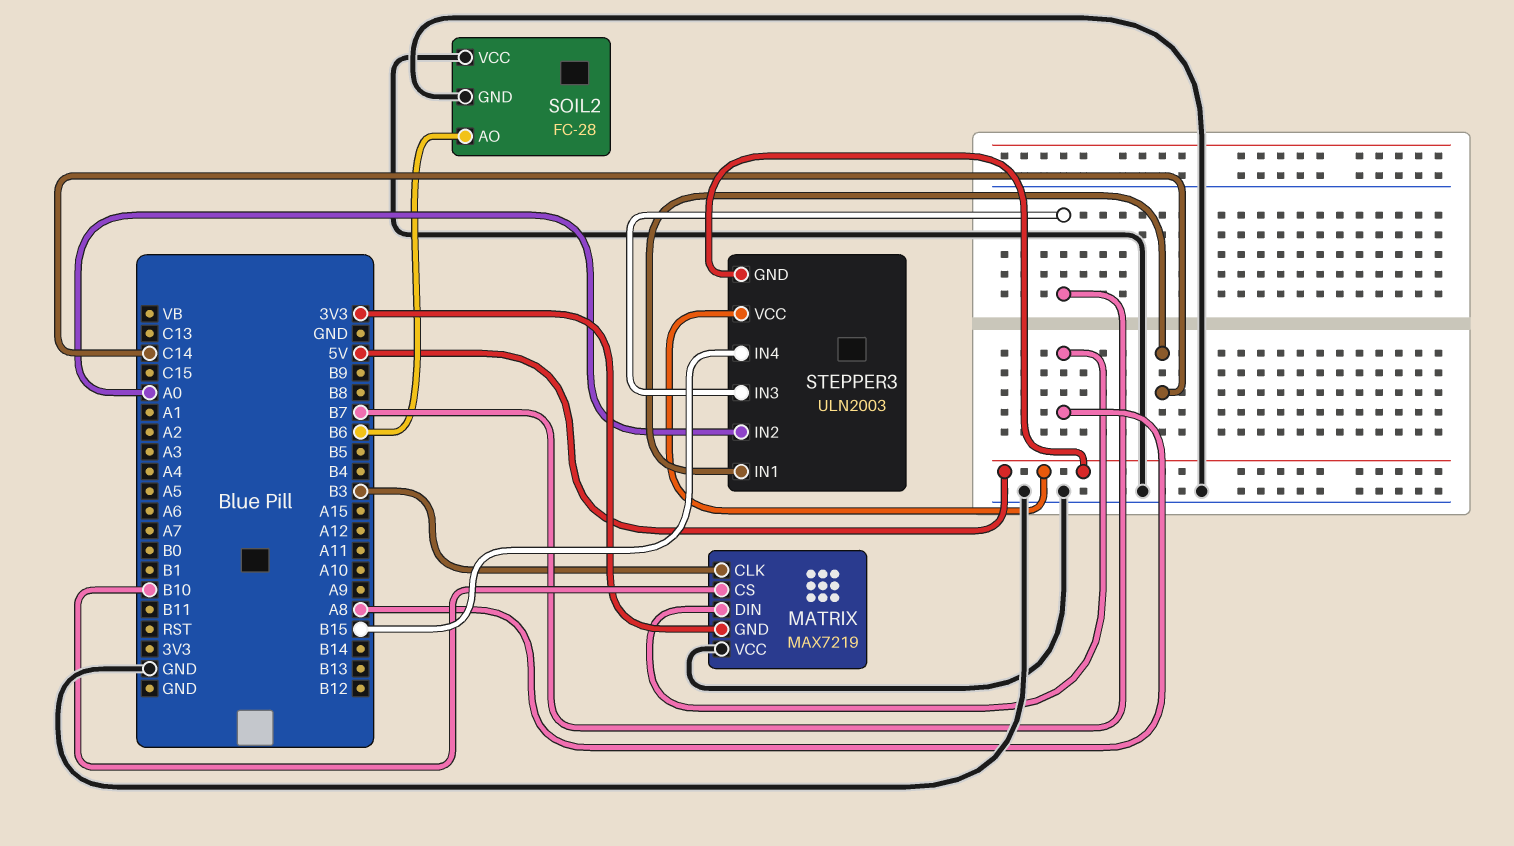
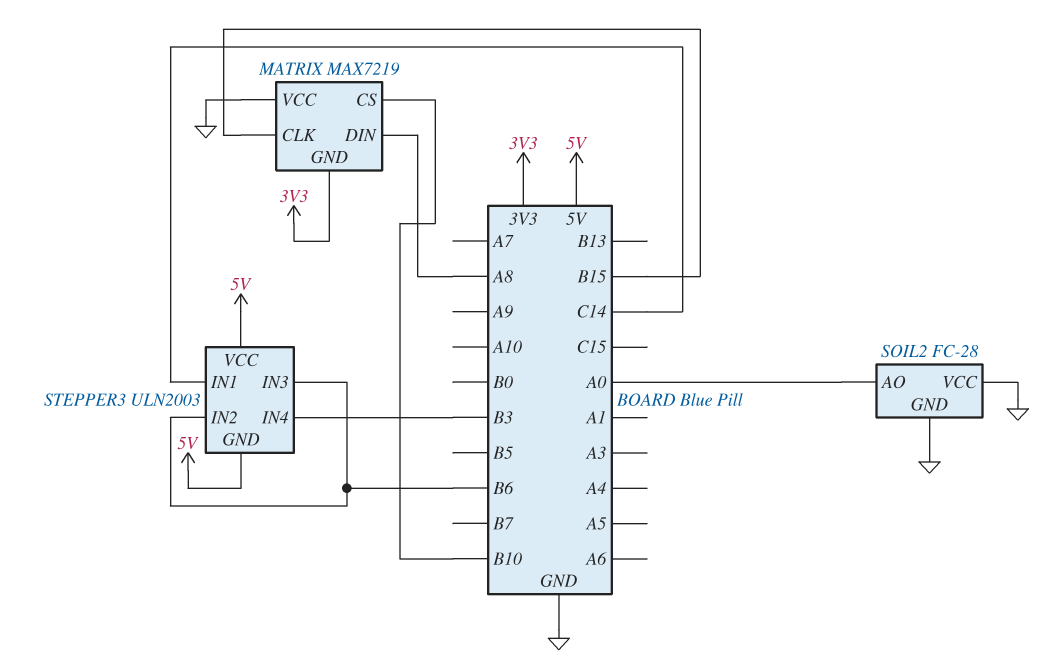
MATRIX pin CLK: B3 -> B15
SOIL2 pin AO: B6 -> A0
STEPPER3 pin IN2: A0 -> B6
STEPPER3 pin IN3: B7 -> B6
STEPPER3 pin IN4: B15 -> B3

